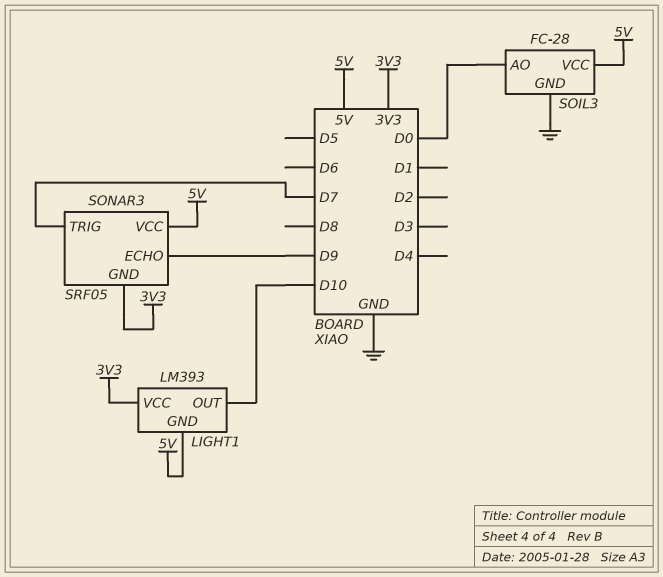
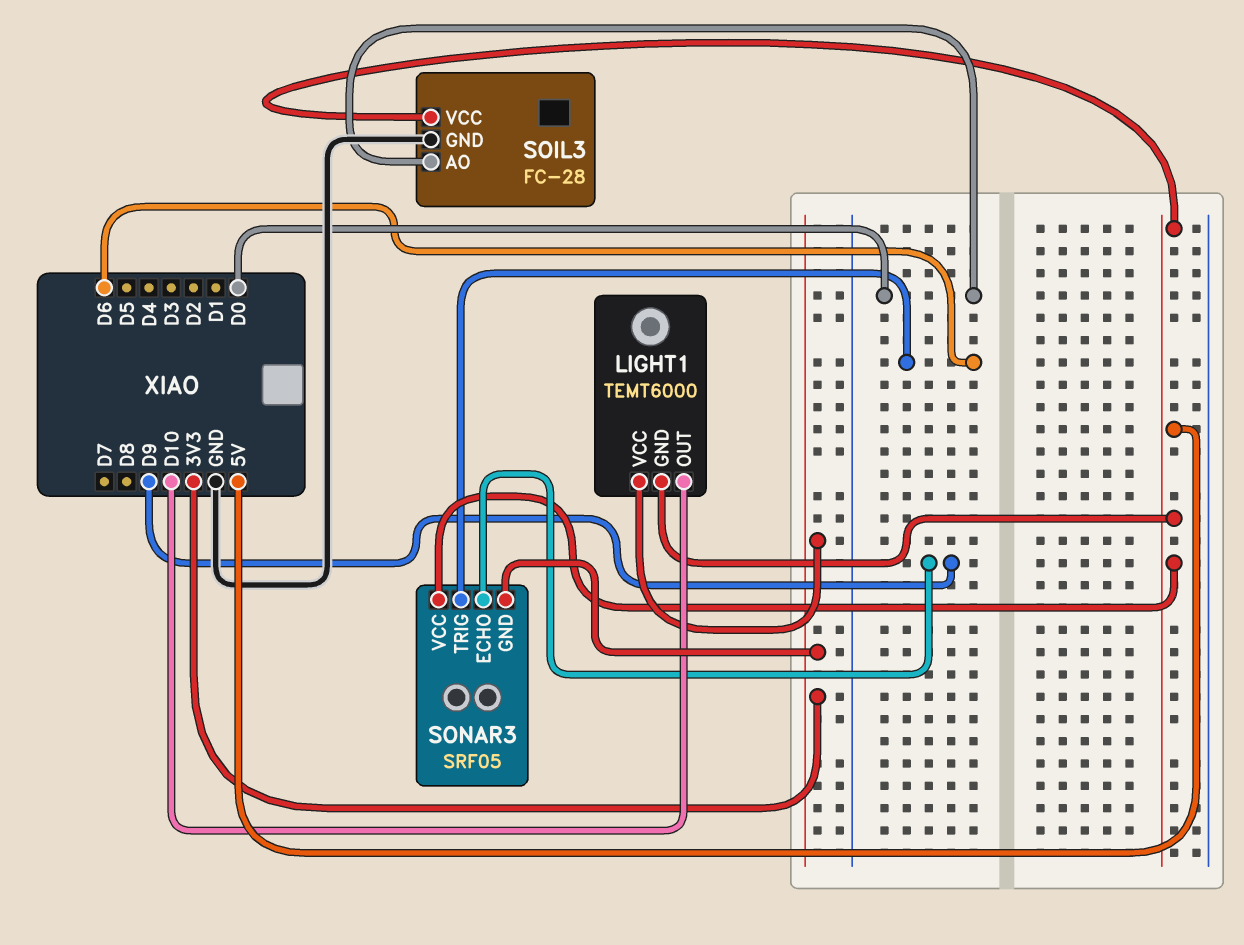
LIGHT1: LM393 -> TEMT6000
SONAR3 pin TRIG: D7 -> D6

